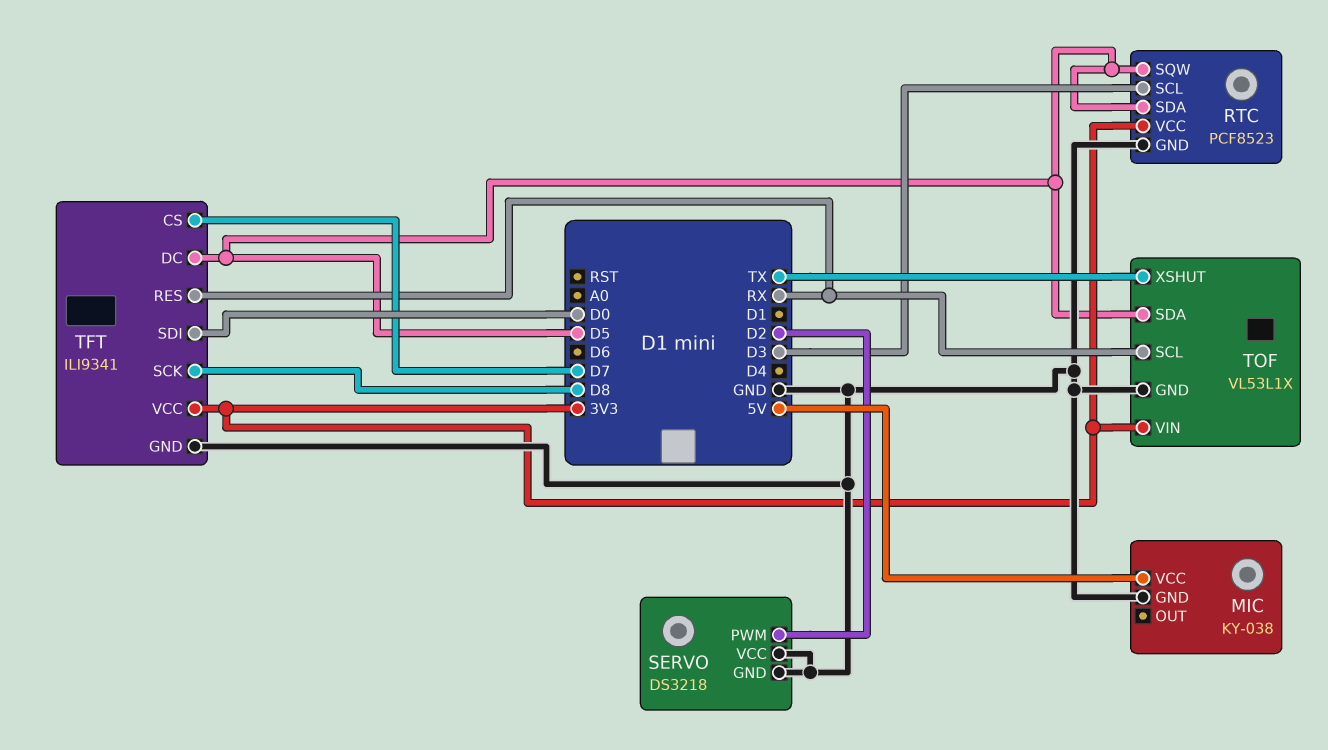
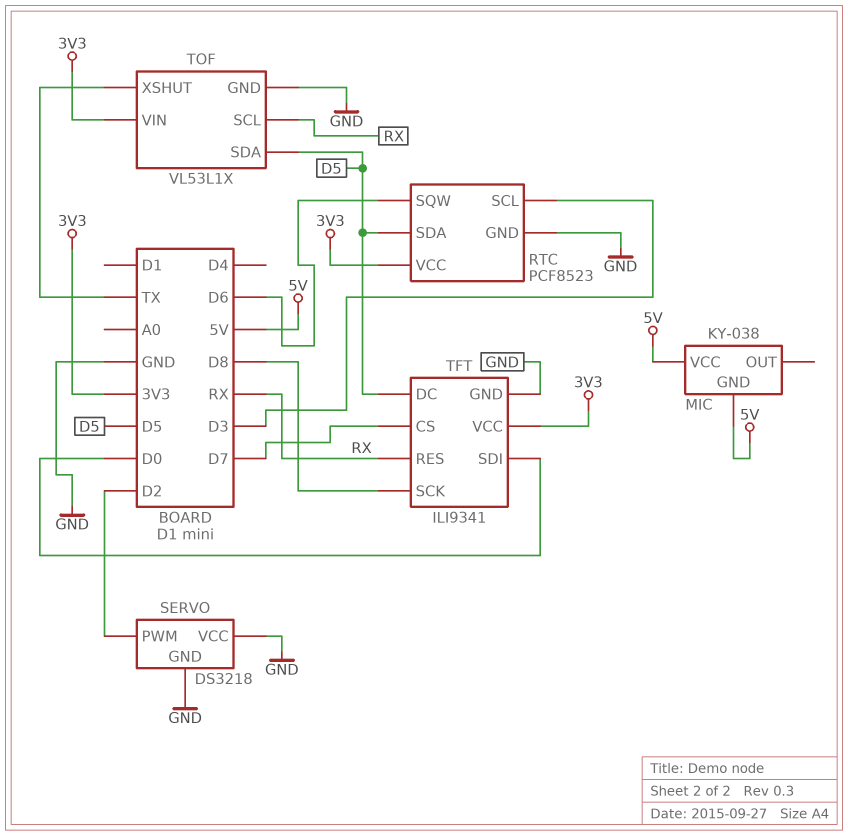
MIC pin GND: GND -> 5V
RTC pin SQW: D5 -> D6

